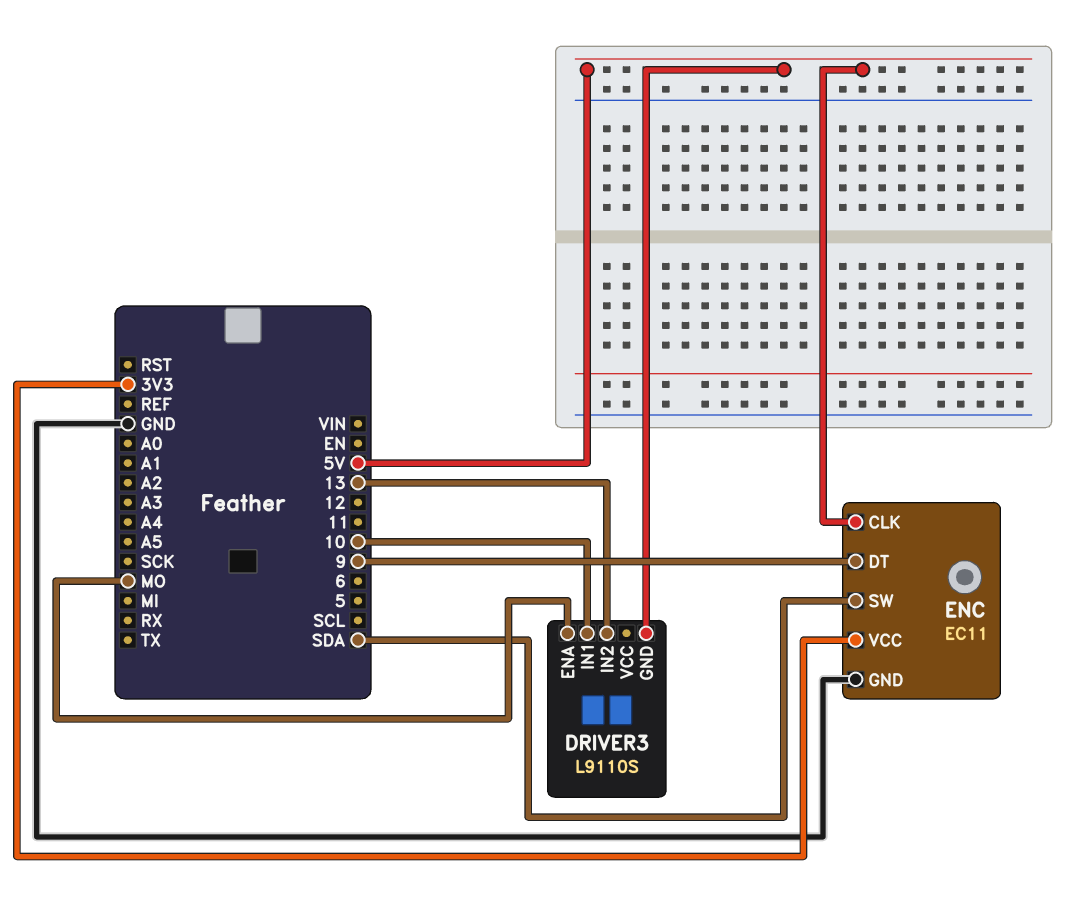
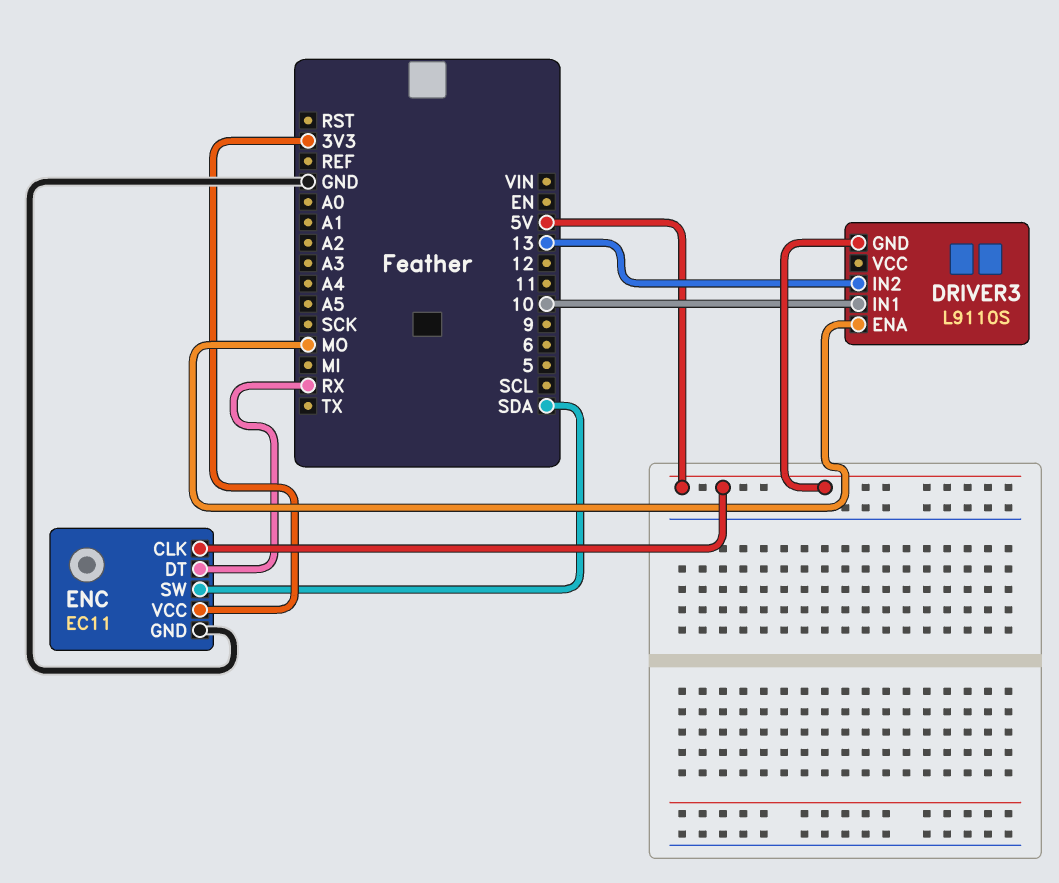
ENC pin DT: 9 -> RX

